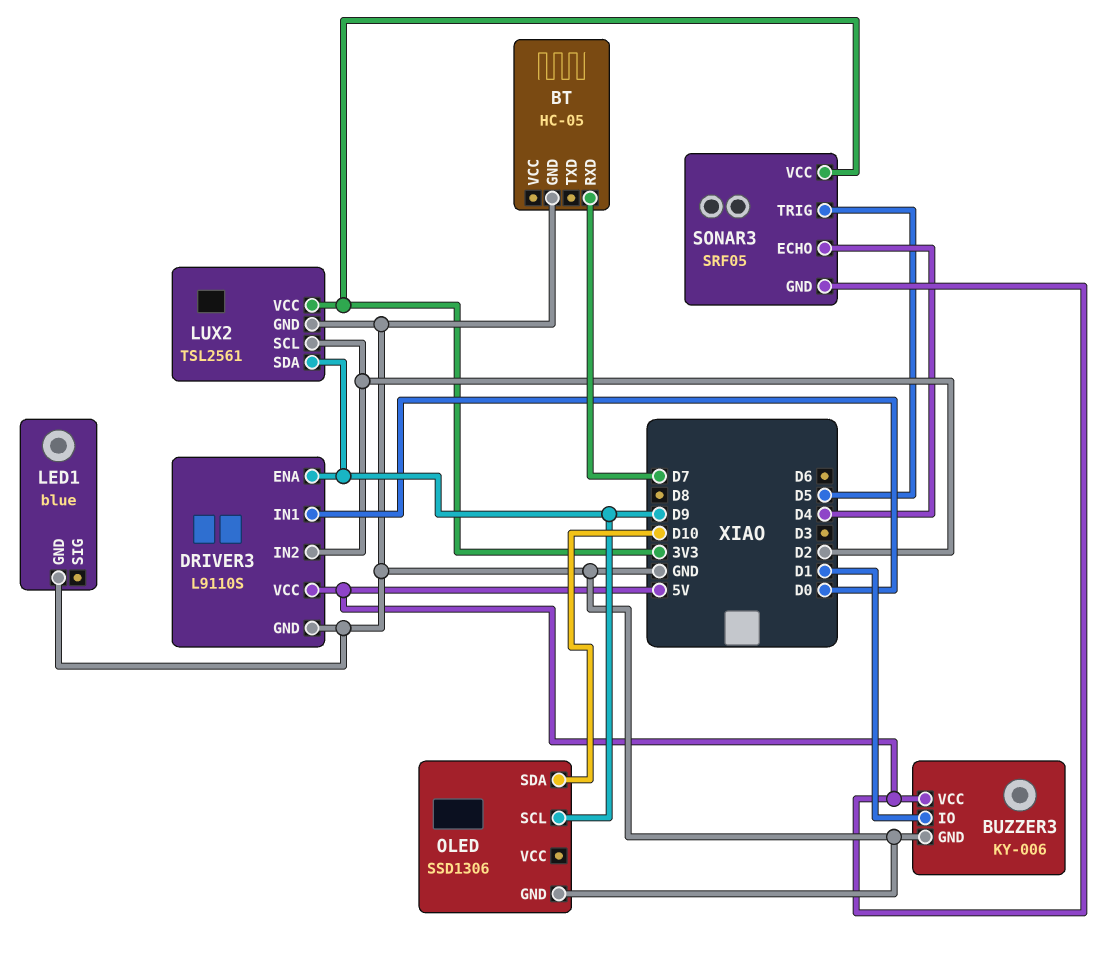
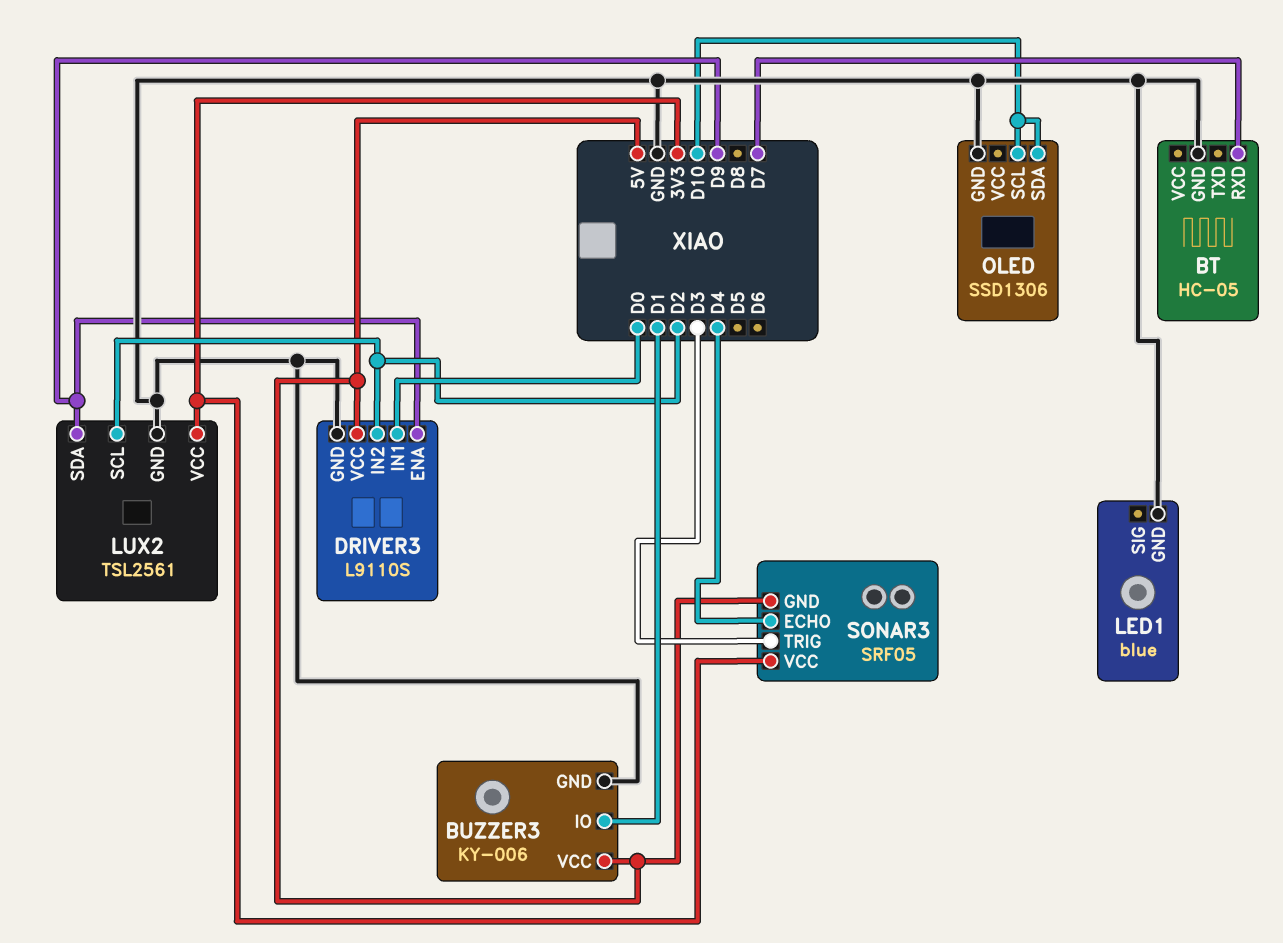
OLED pin SCL: D9 -> D10
SONAR3 pin TRIG: D5 -> D3

